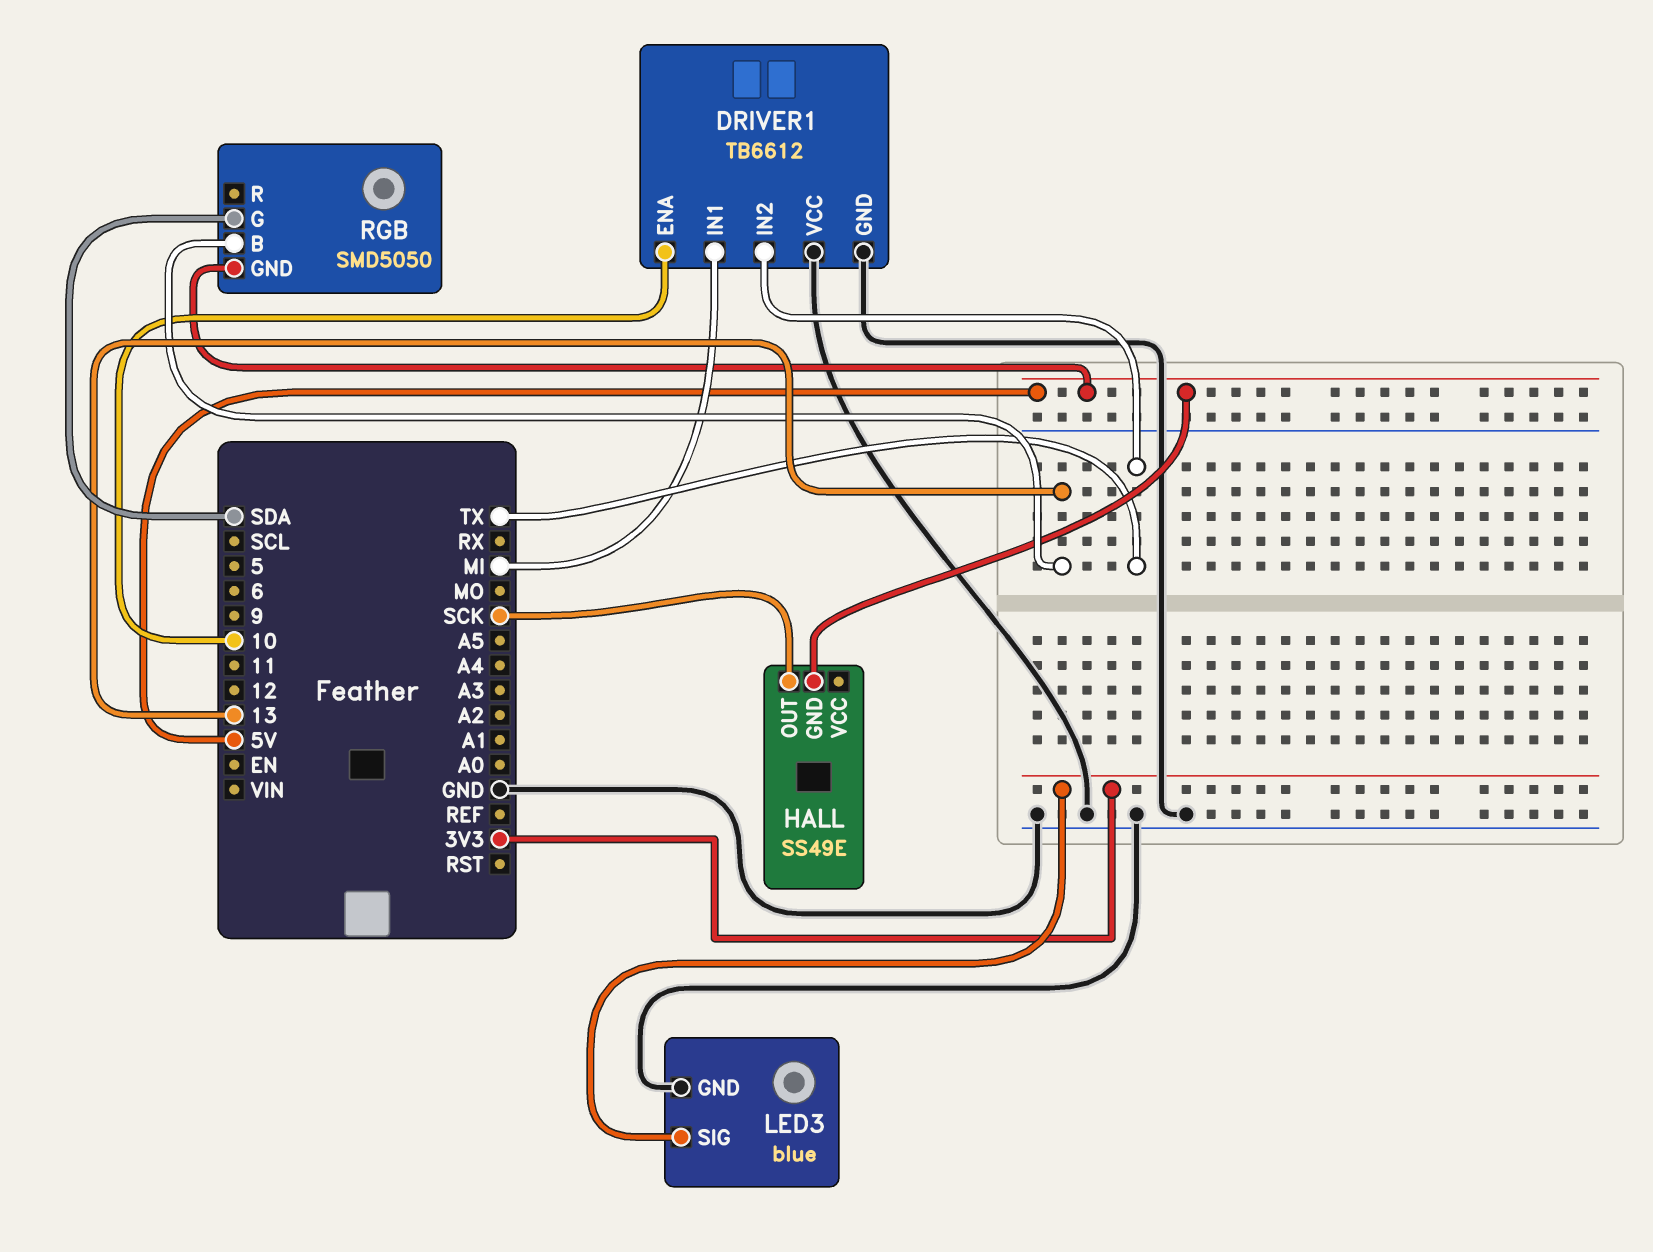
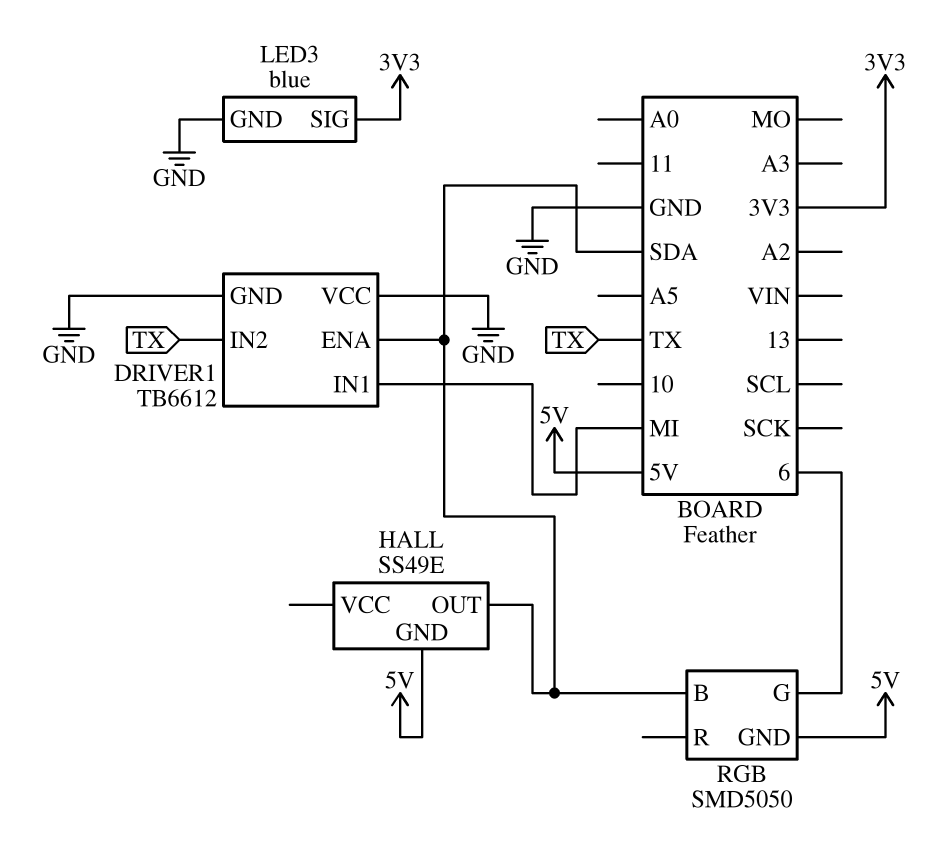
DRIVER1 pin ENA: 10 -> SDA
HALL pin OUT: SCK -> SDA
RGB pin B: 13 -> SDA
RGB pin G: SDA -> 6

